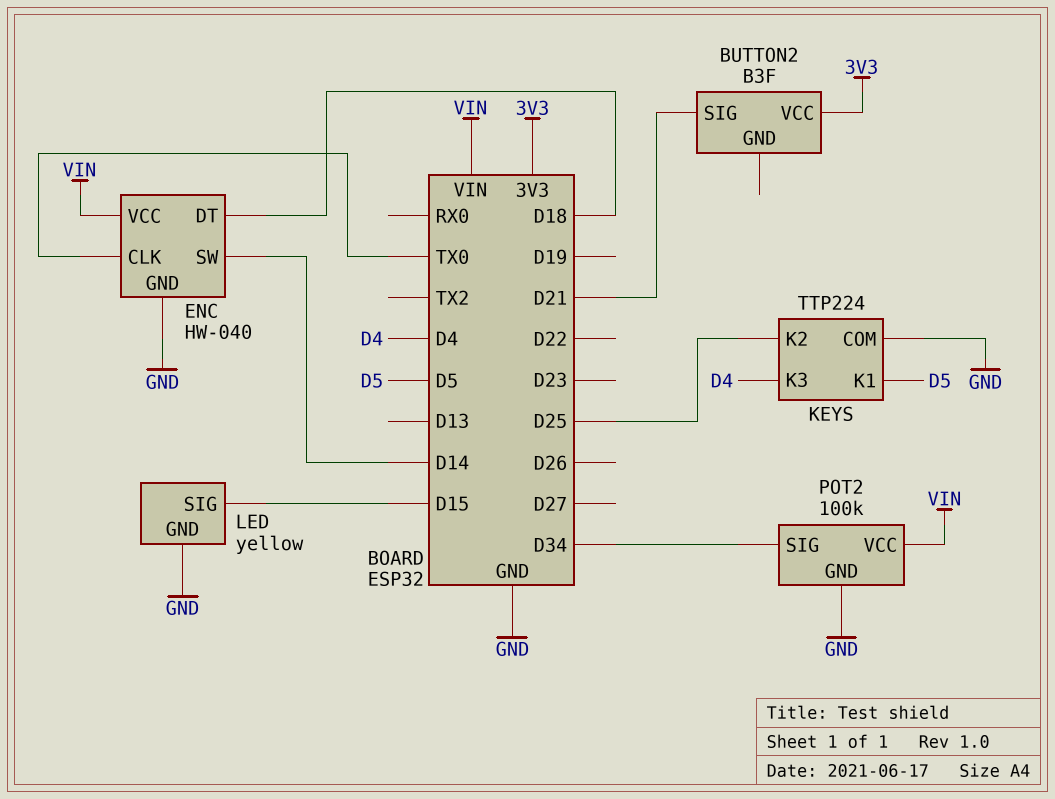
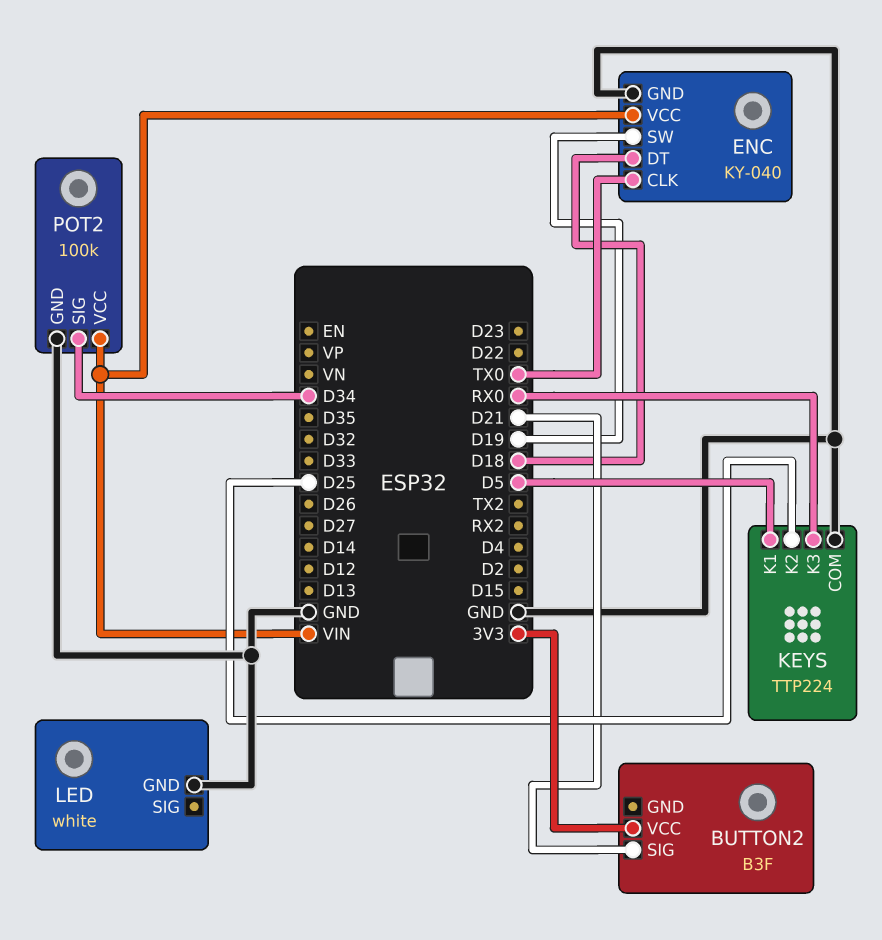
ENC: HW-040 -> KY-040
ENC pin SW: D14 -> D19
KEYS pin K3: D4 -> RX0
LED: yellow -> white
LED pin SIG: D15 -> none

